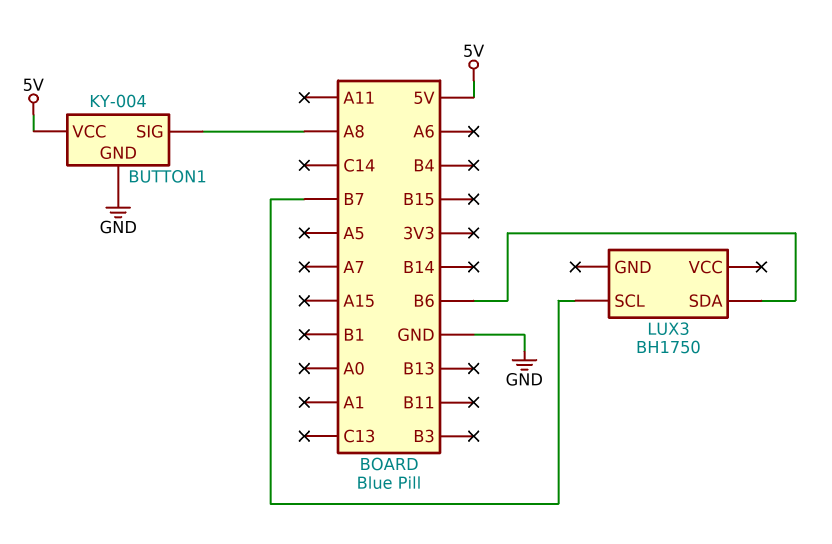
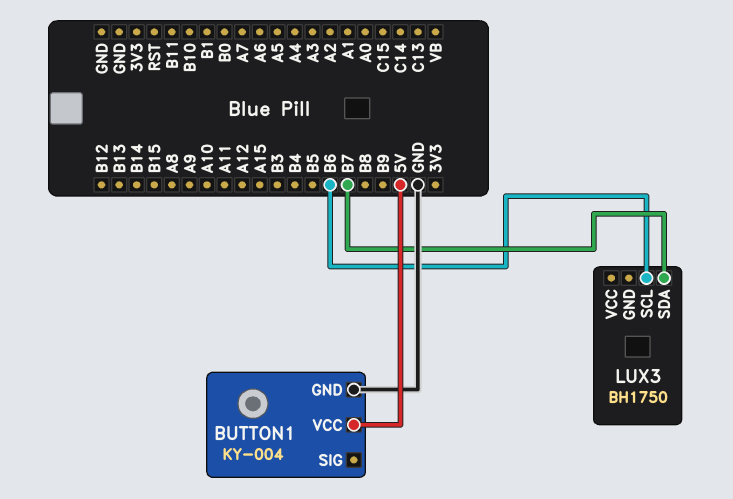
BUTTON1 pin SIG: A8 -> none
LUX3 pin SCL: B7 -> B6
LUX3 pin SDA: B6 -> B7

